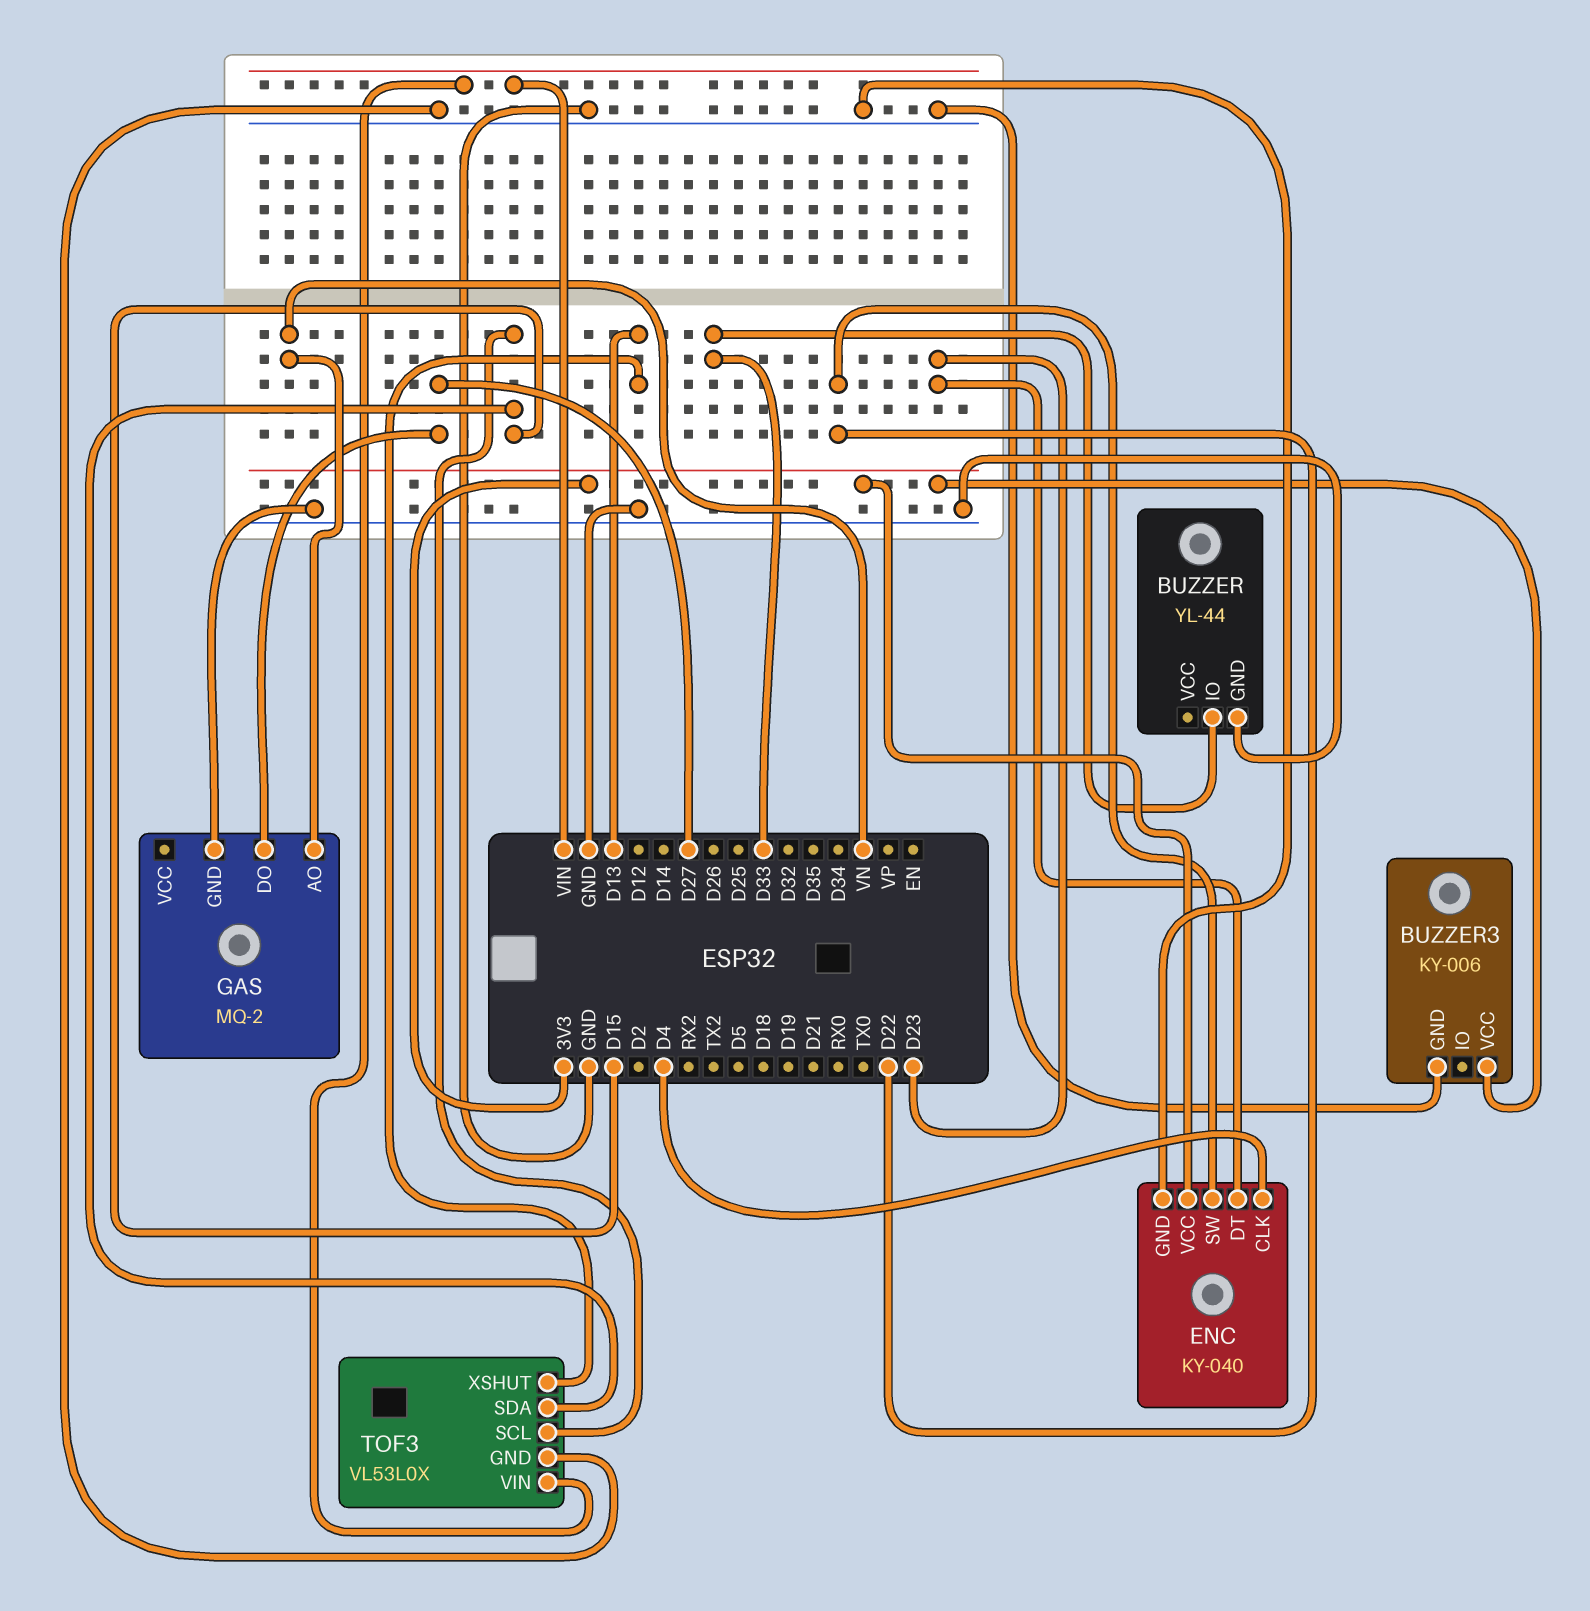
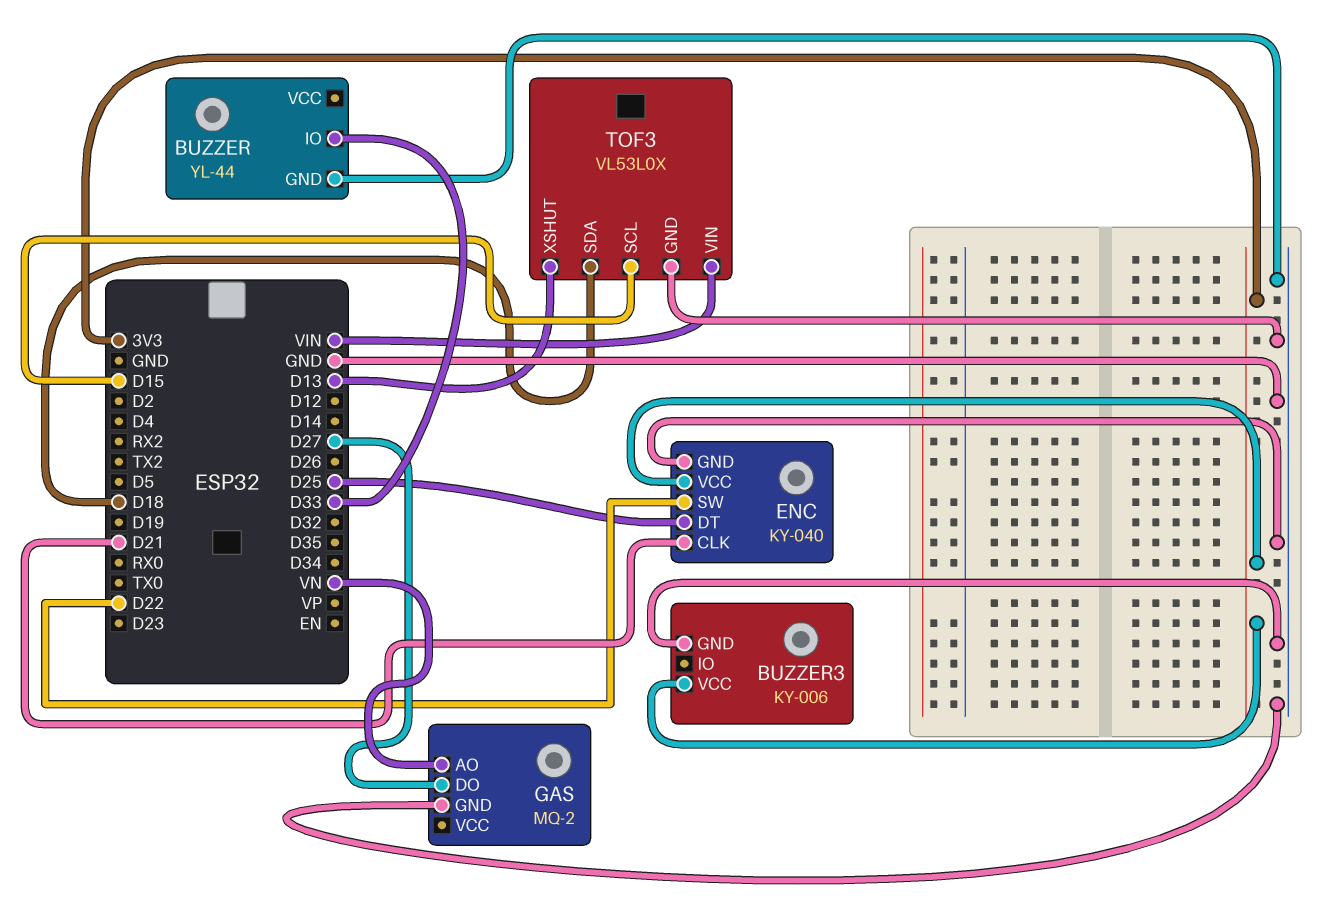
ENC pin CLK: D4 -> D21
ENC pin DT: D23 -> D25
TOF3 pin SDA: D15 -> D18

